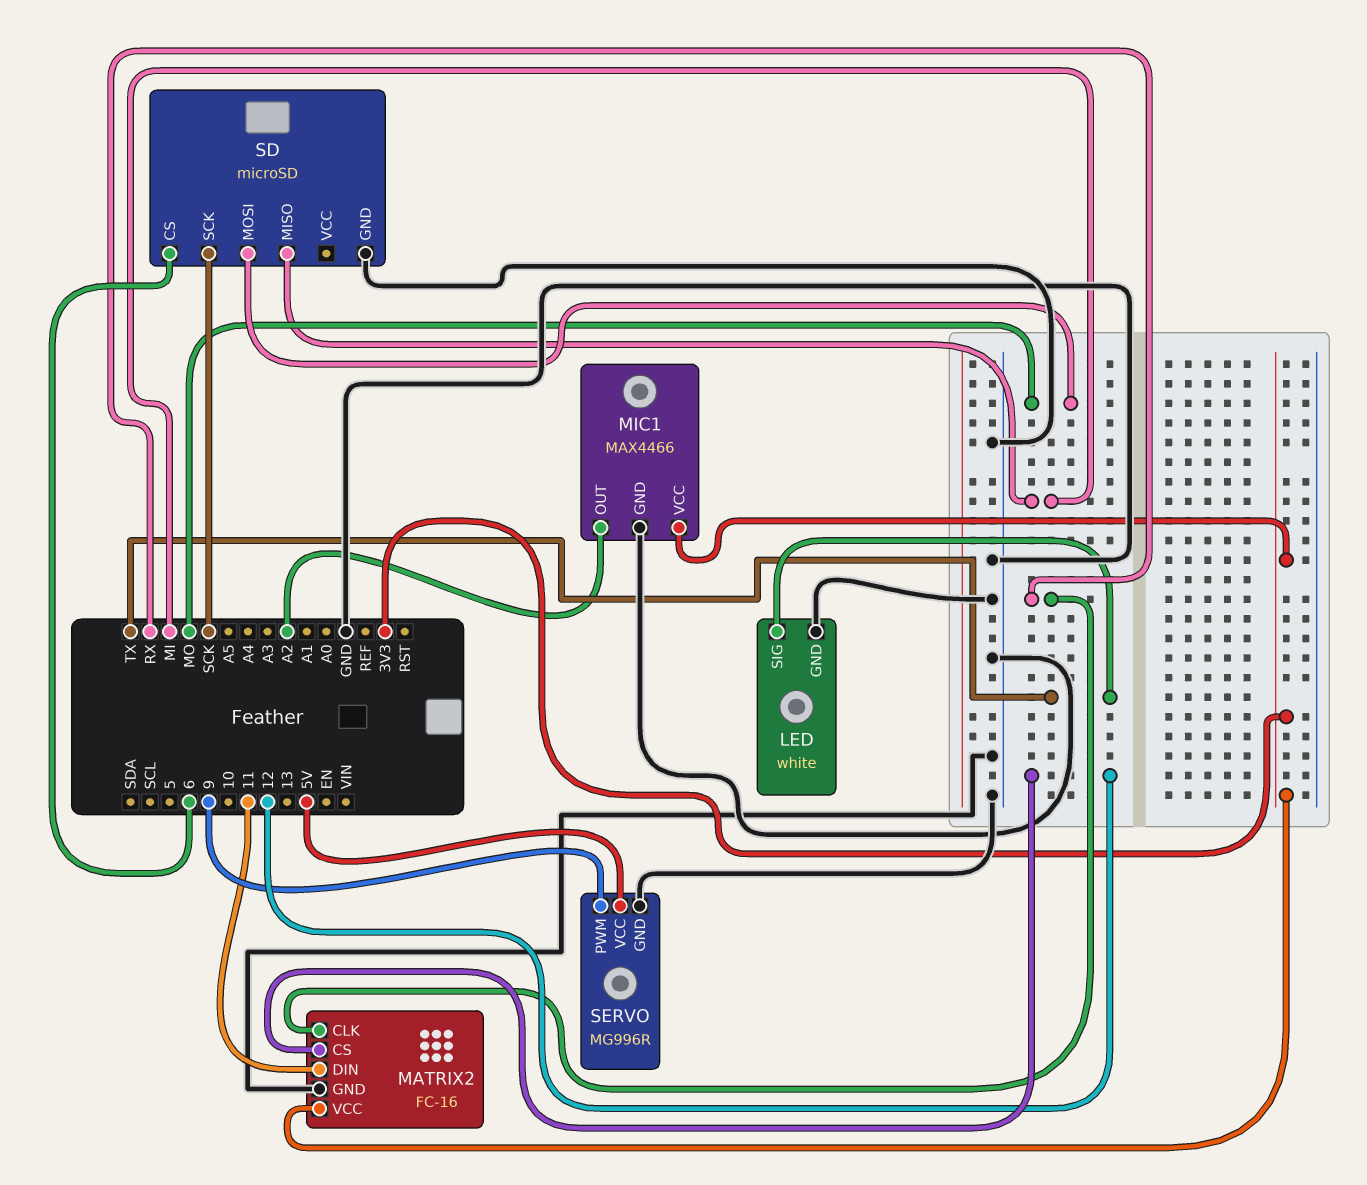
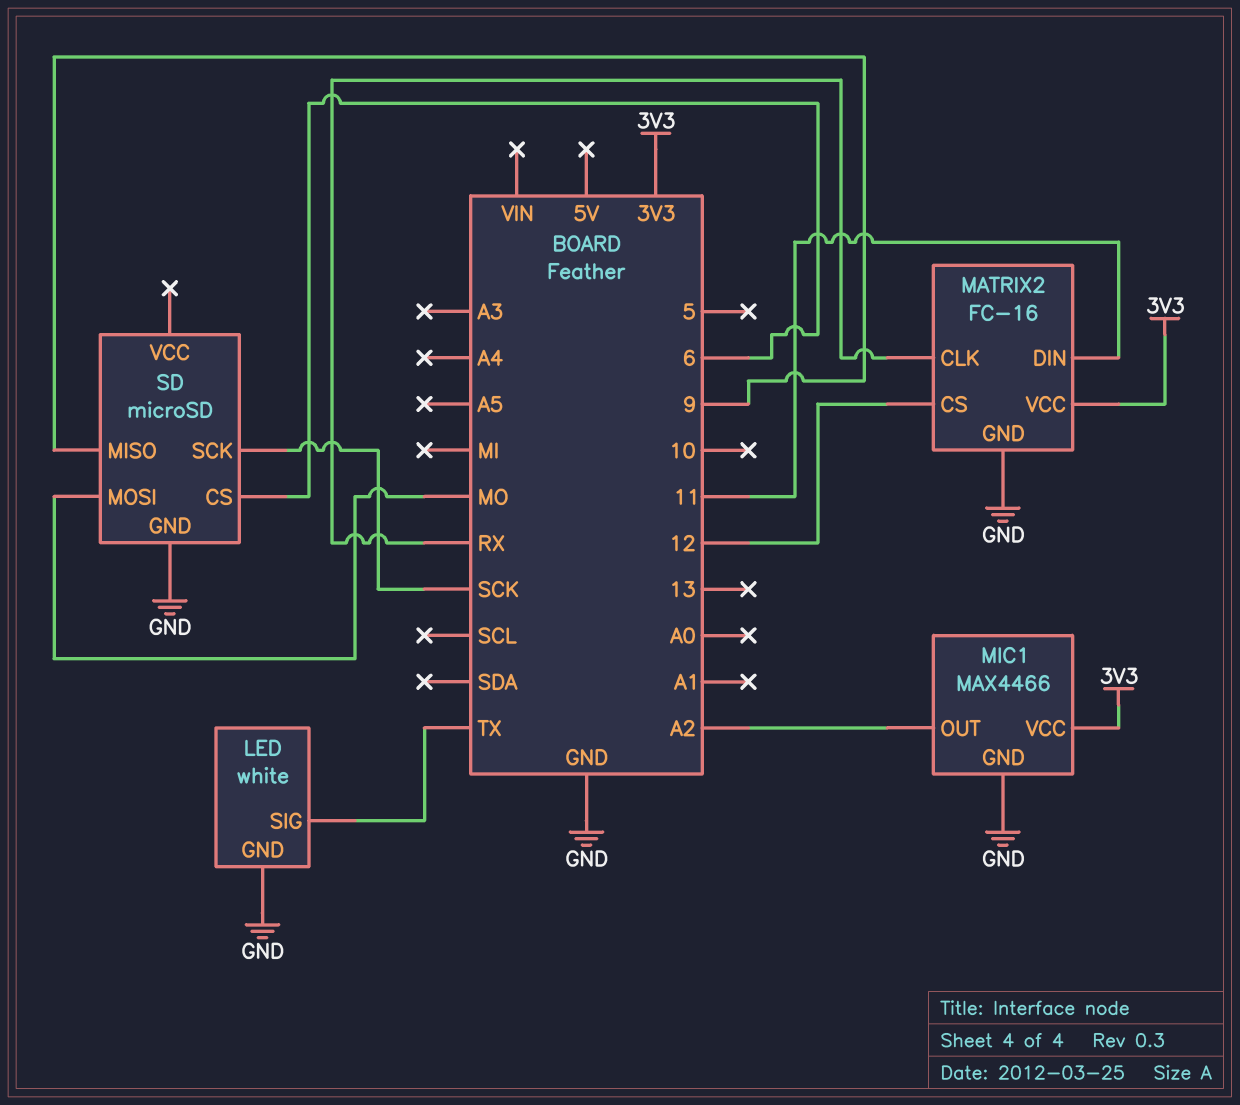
SD pin MISO: MI -> 9
SERVO: MG996R -> none
SERVO pin GND: GND -> none
SERVO pin PWM: 9 -> none
SERVO pin VCC: 5V -> none

